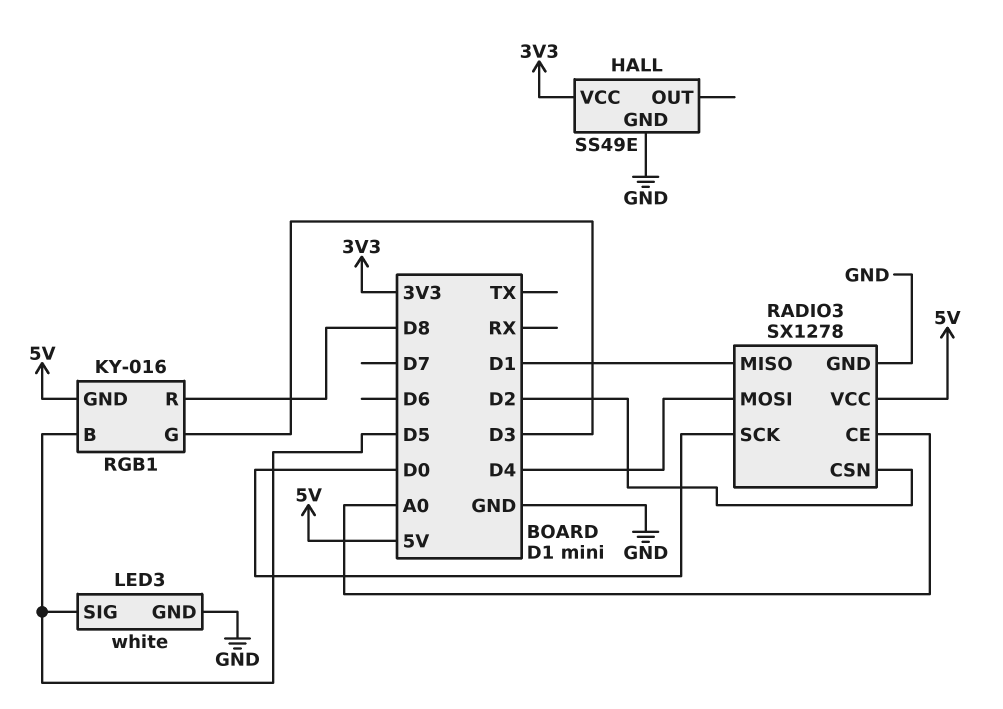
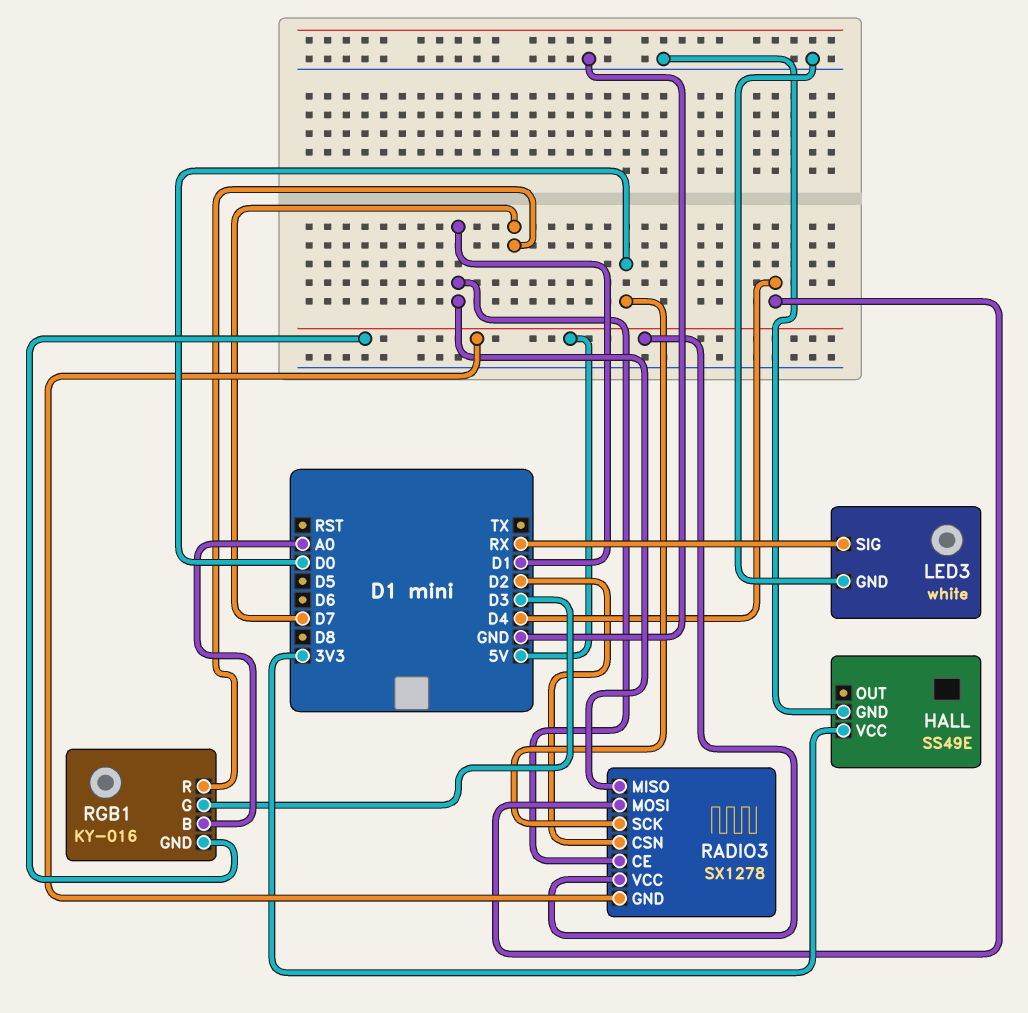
LED3 pin SIG: D5 -> RX
RADIO3 pin CE: A0 -> D1
RADIO3 pin GND: GND -> 5V
RGB1 pin B: D5 -> A0
RGB1 pin R: D8 -> D7

